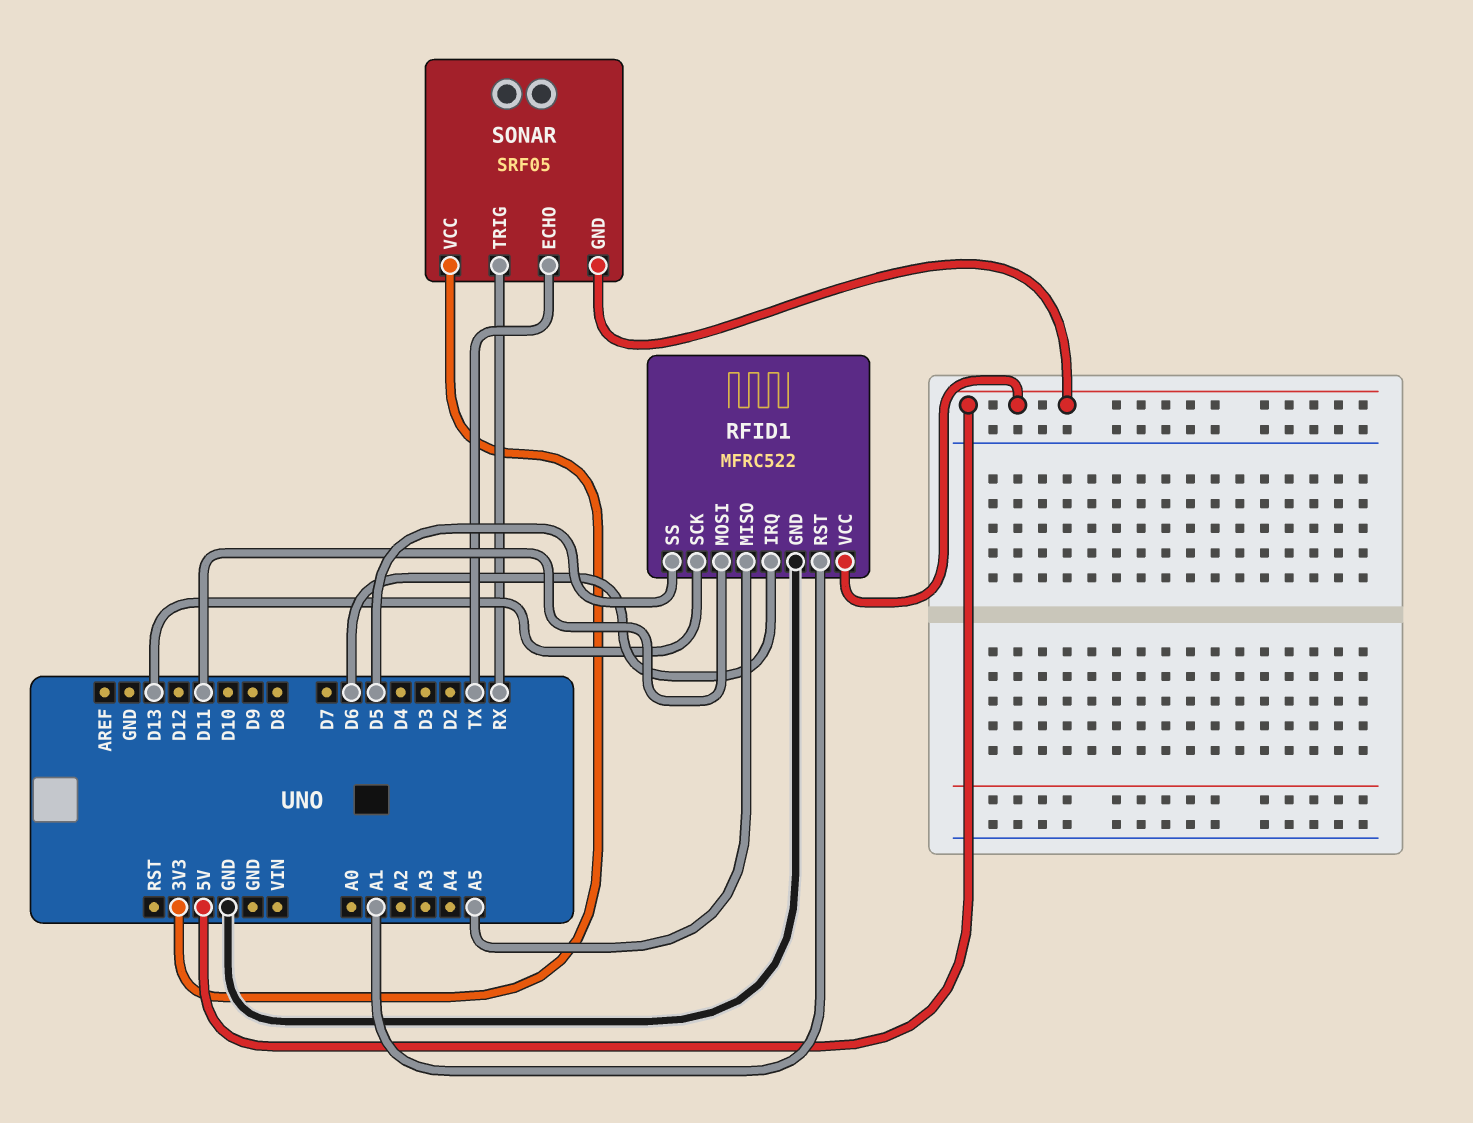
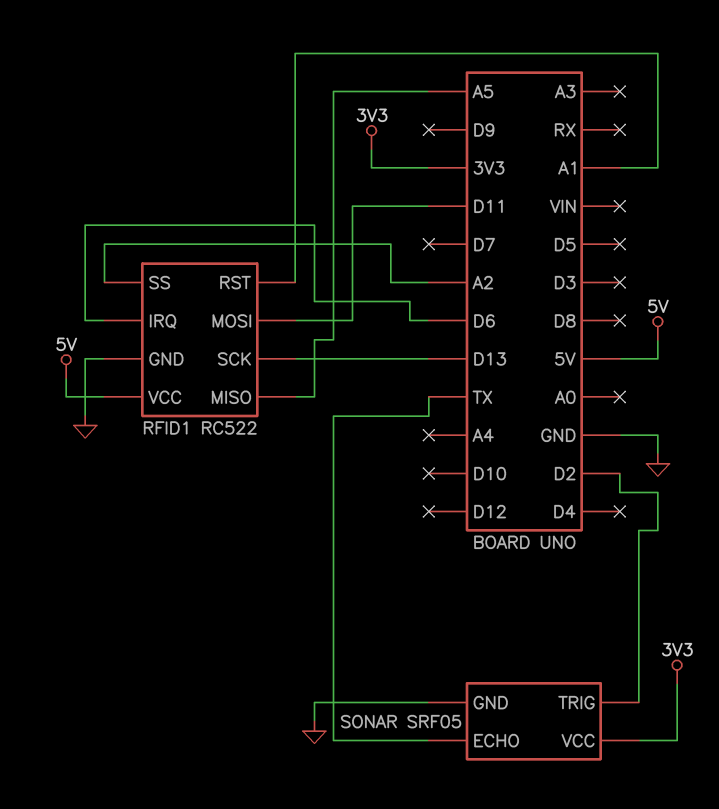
RFID1: MFRC522 -> RC522
RFID1 pin SS: D5 -> A2
SONAR pin GND: 5V -> GND
SONAR pin TRIG: RX -> D2

